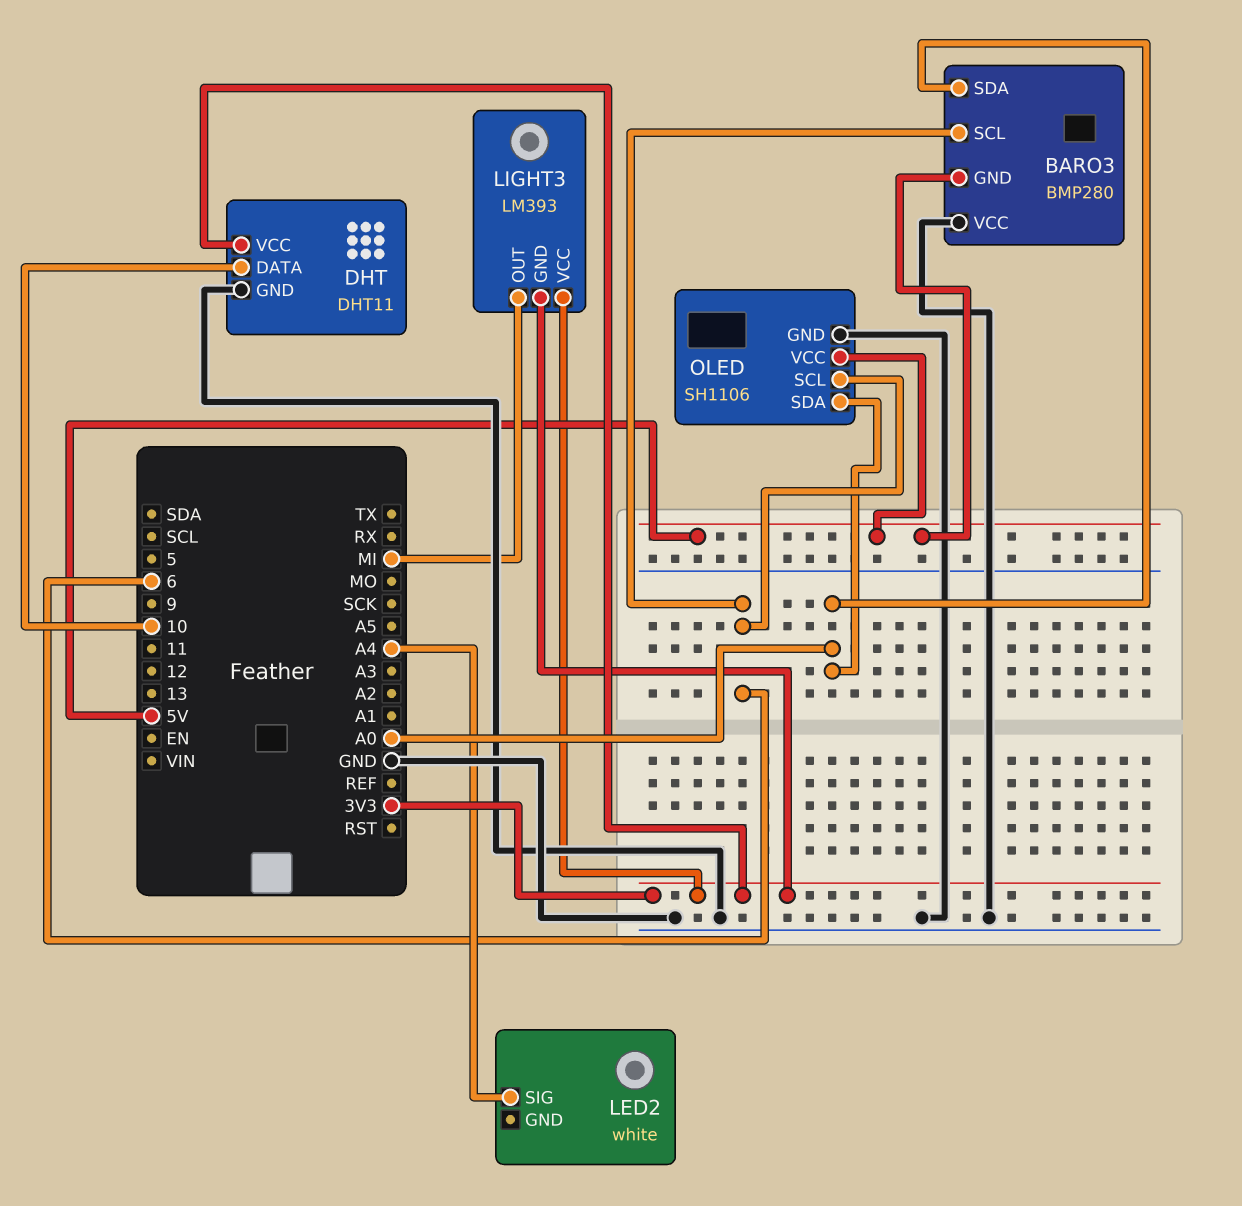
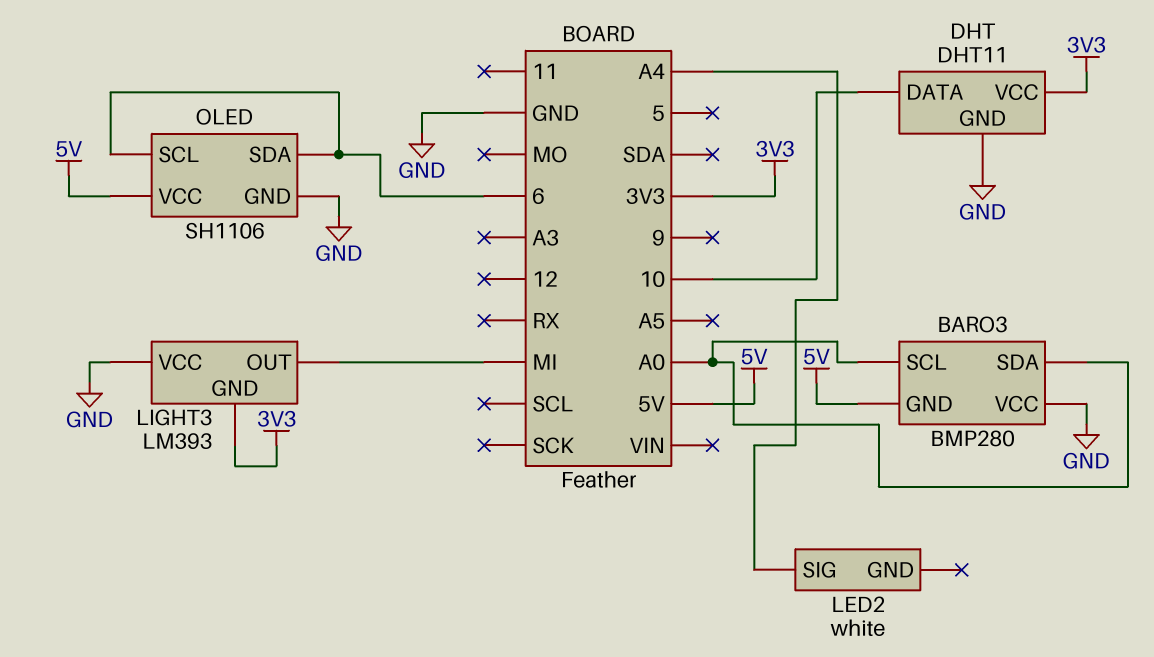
BARO3 pin SCL: 6 -> A0
LIGHT3 pin VCC: 3V3 -> GND
OLED pin SDA: A0 -> 6

